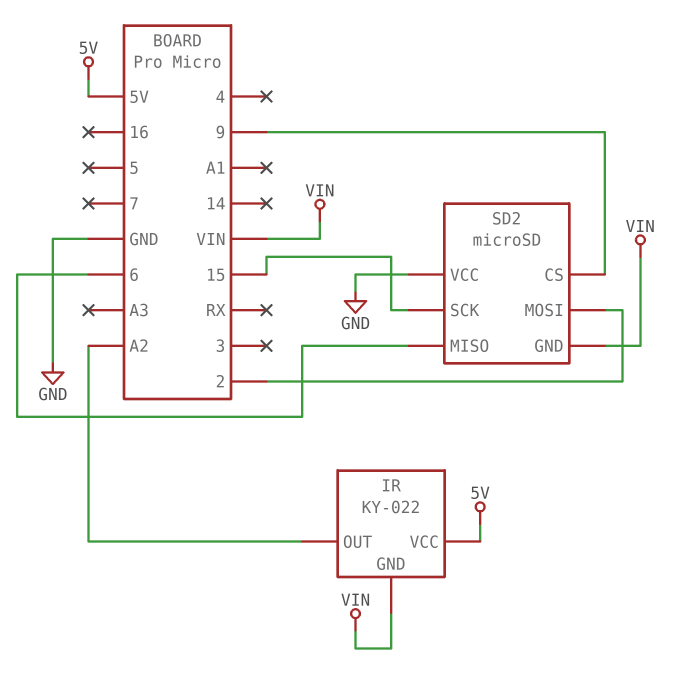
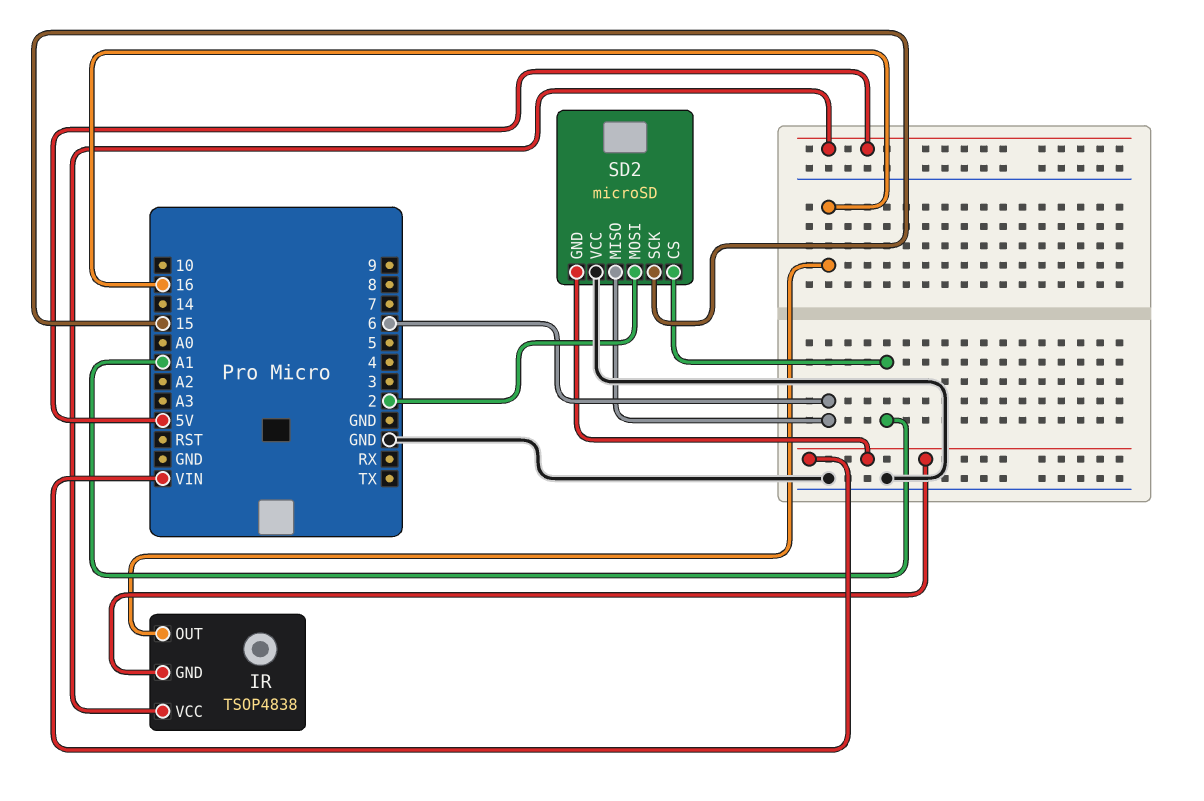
IR: KY-022 -> TSOP4838
IR pin OUT: A2 -> 16
SD2 pin CS: 9 -> A1

